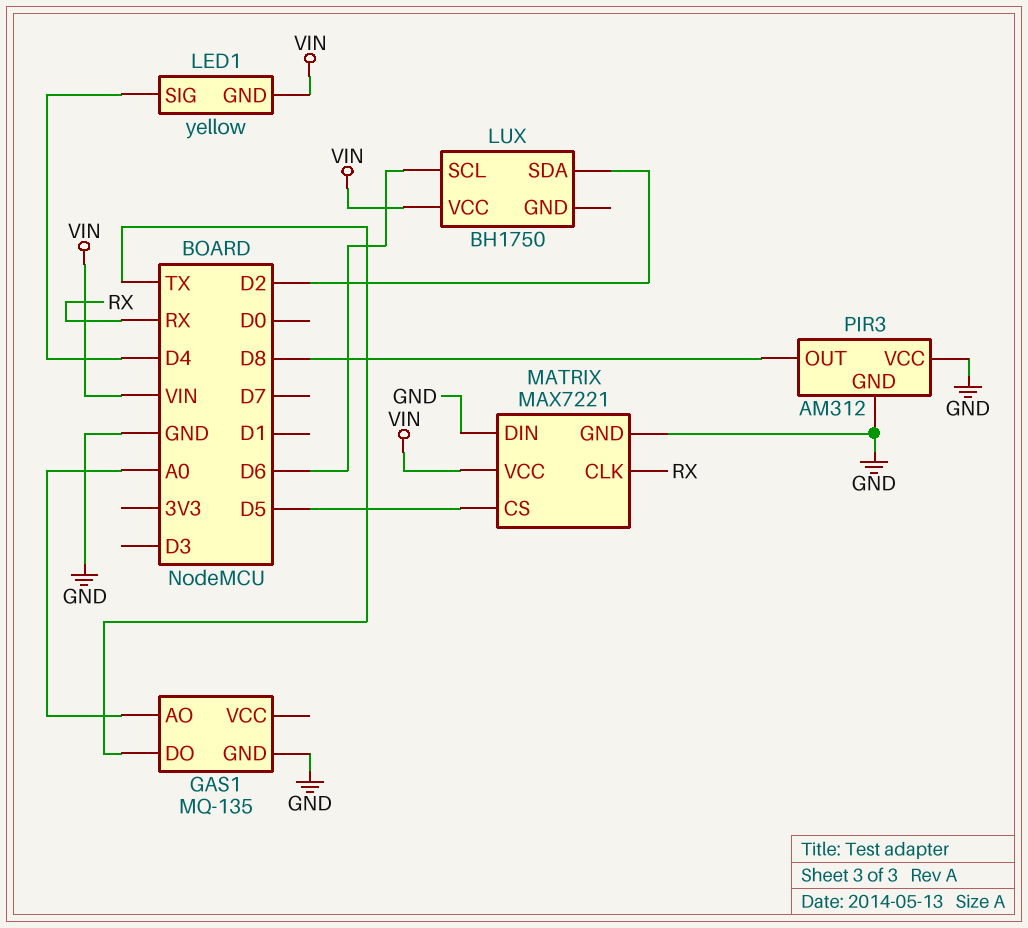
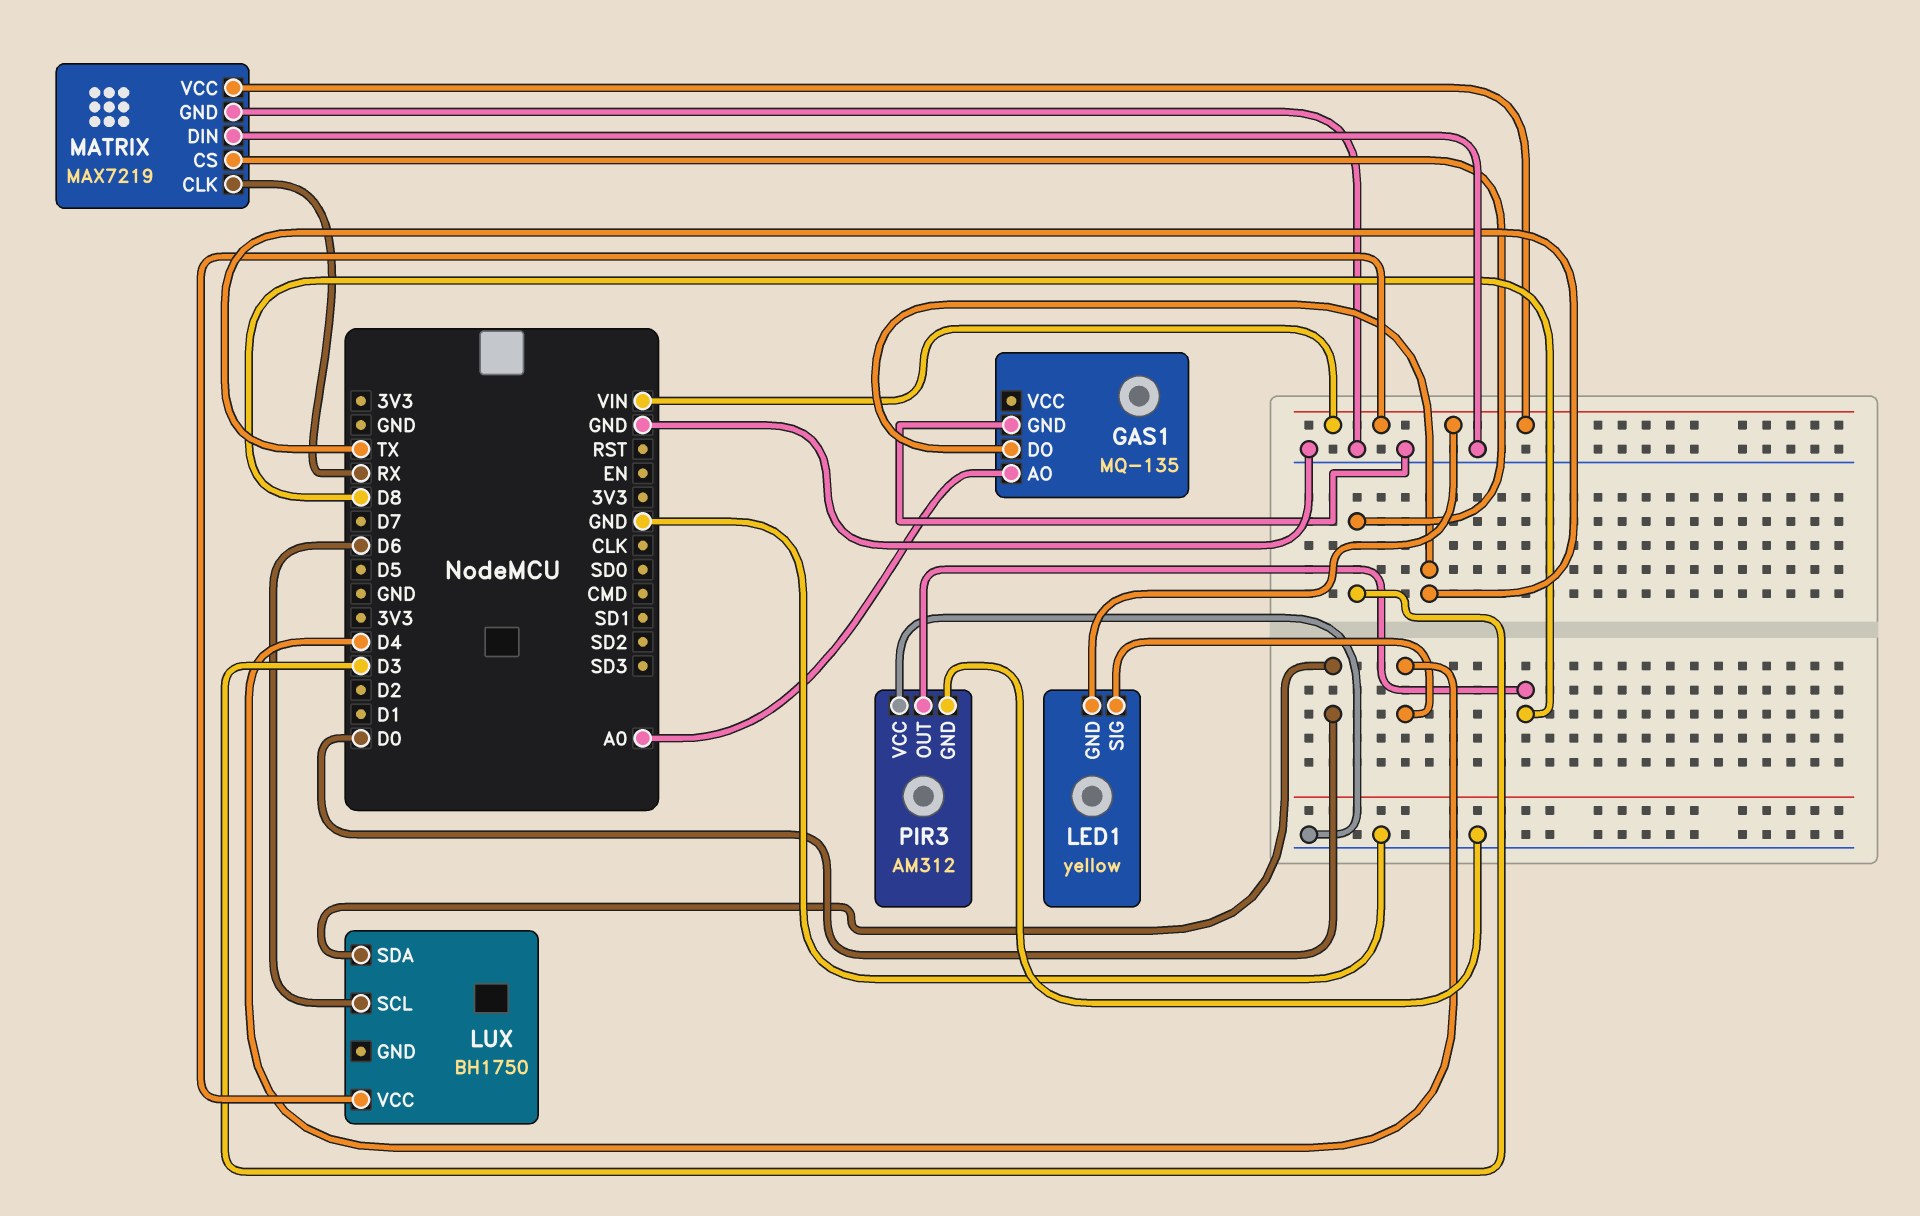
LUX pin SDA: D2 -> D0
MATRIX: MAX7221 -> MAX7219
MATRIX pin CS: D5 -> D3

